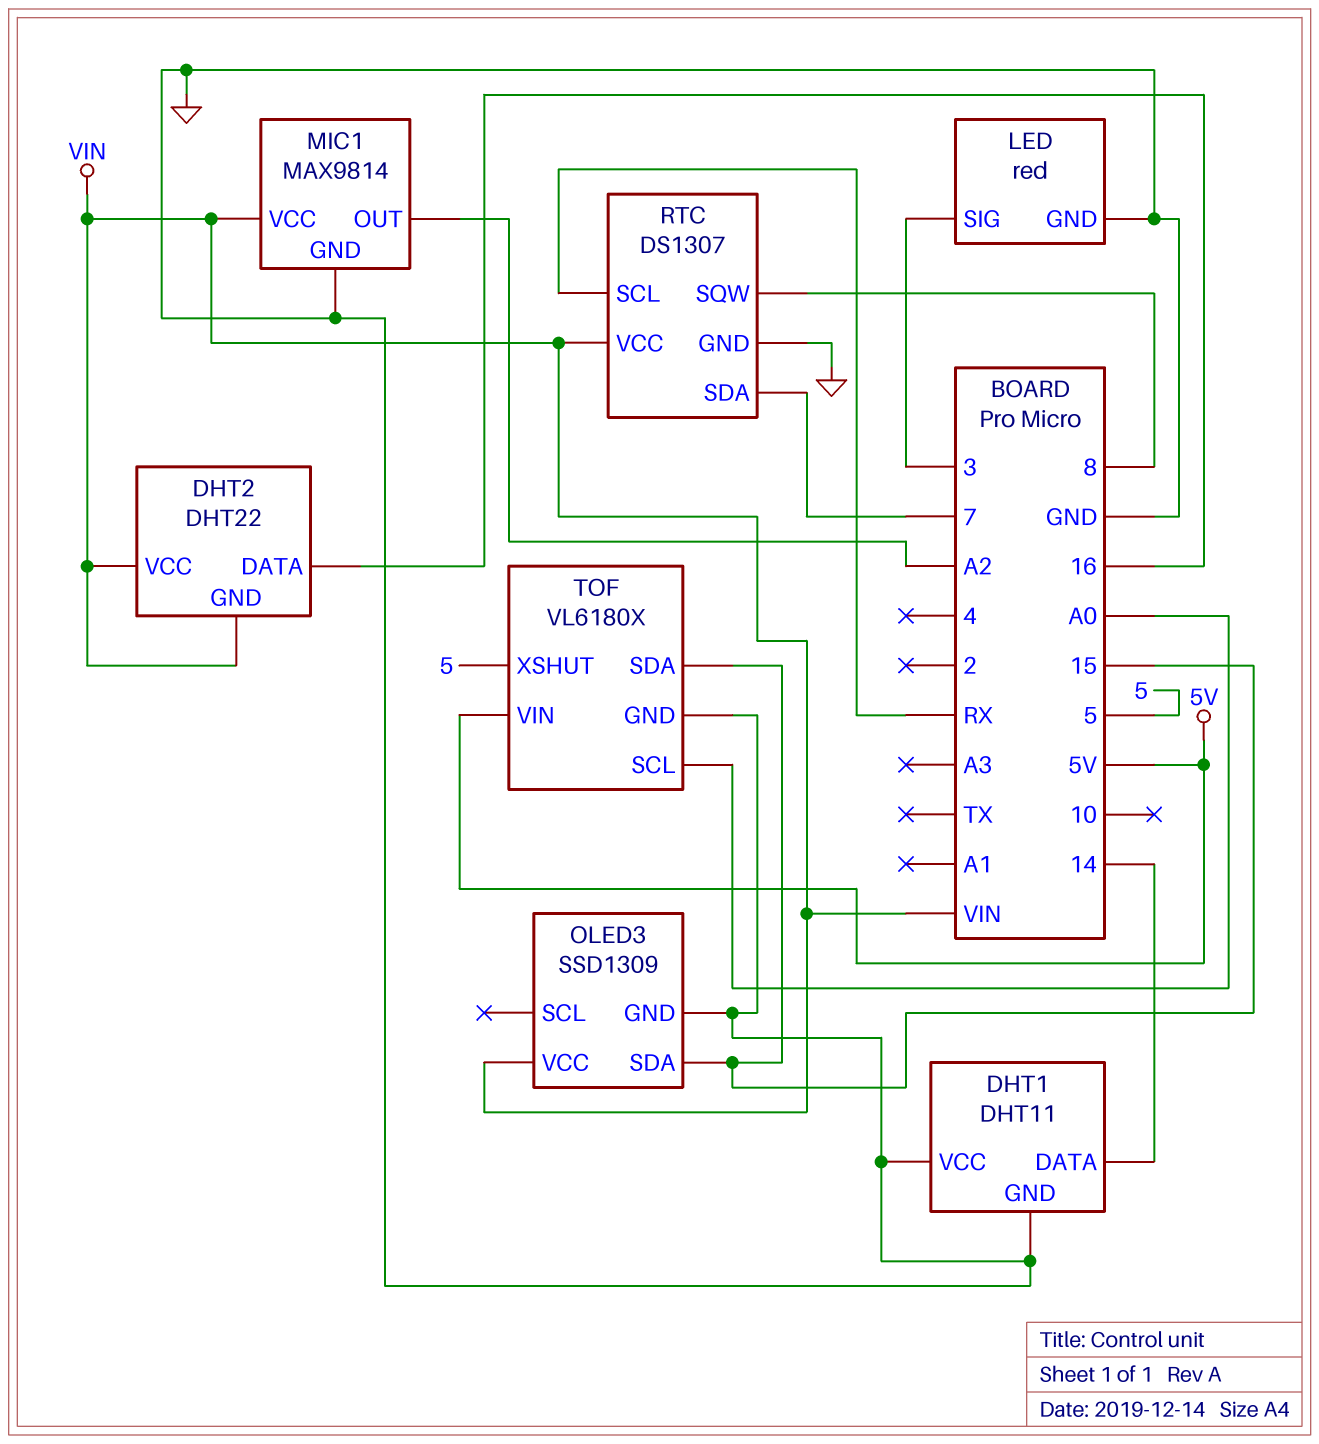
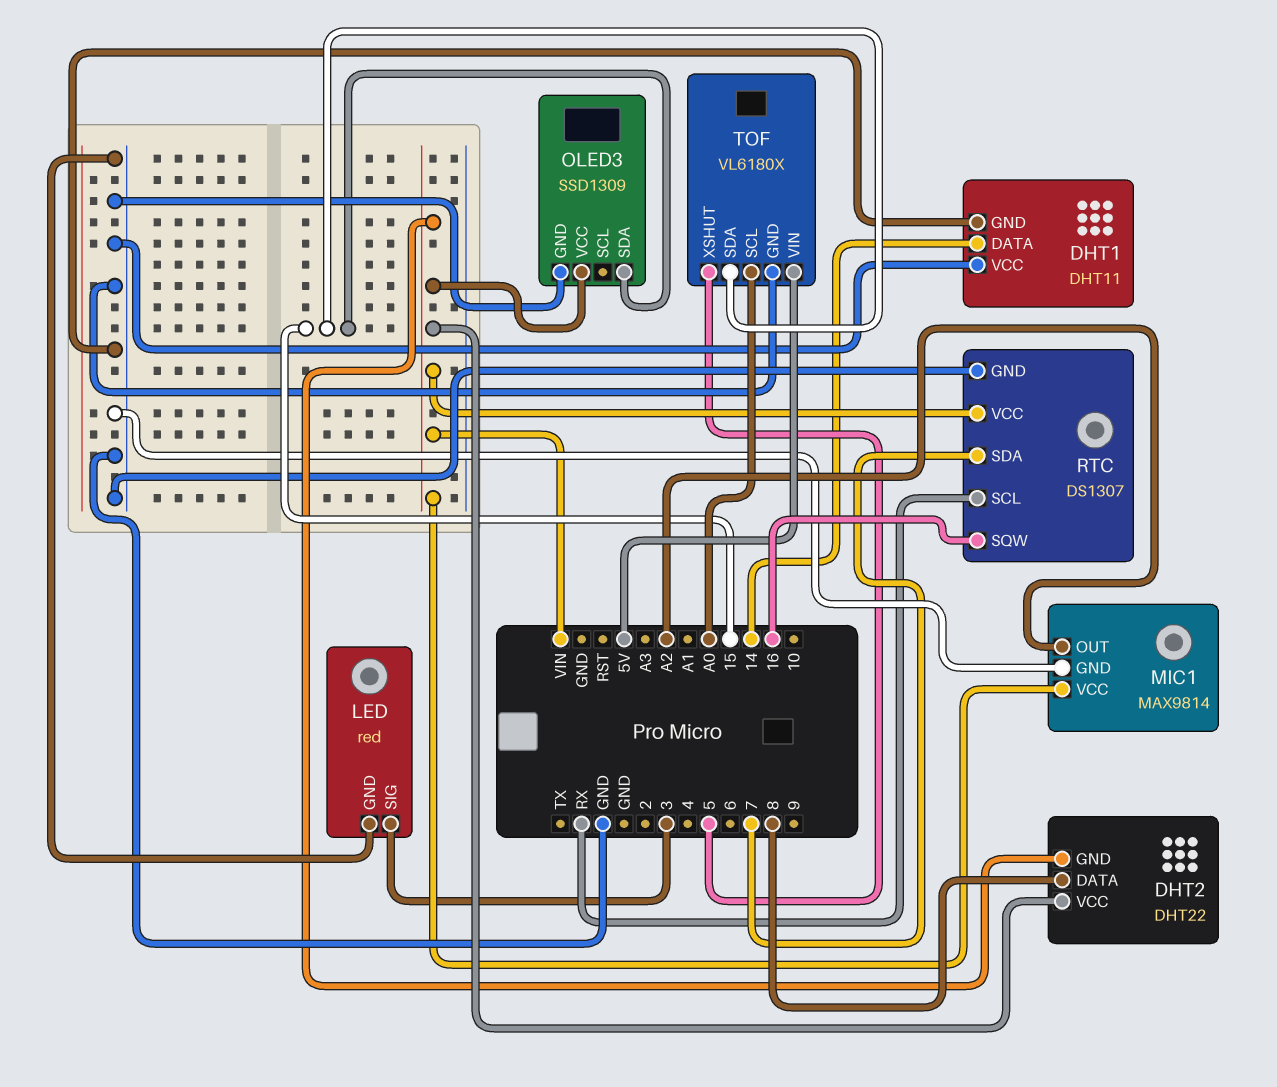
DHT2 pin DATA: 16 -> 8
RTC pin SQW: 8 -> 16

